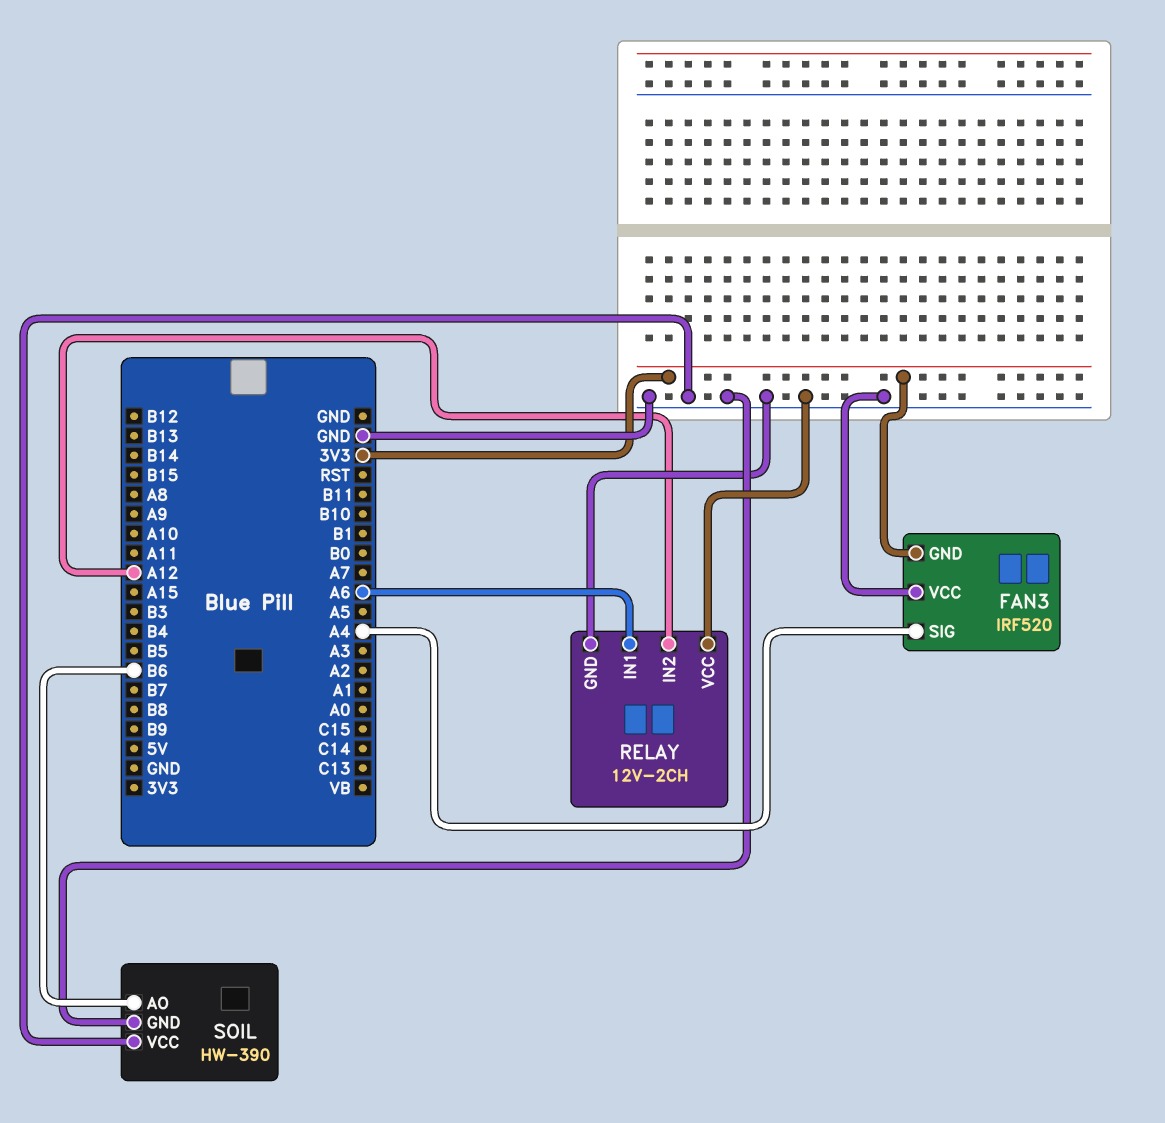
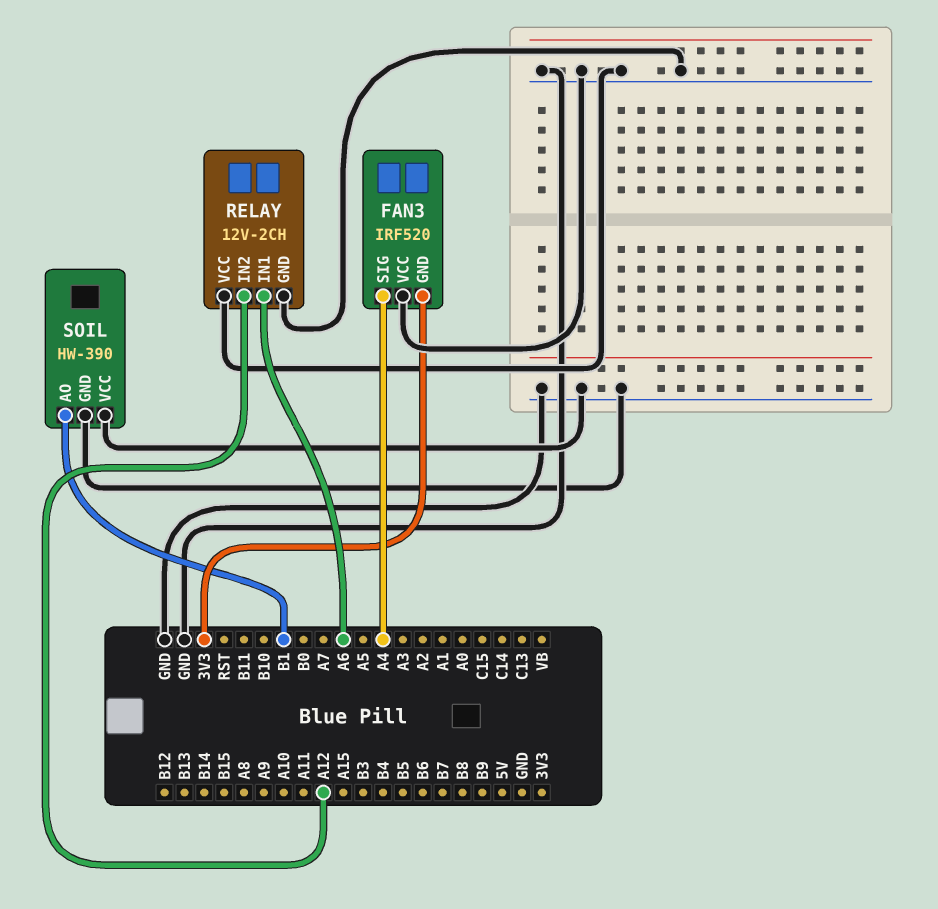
SOIL pin AO: B6 -> B1

